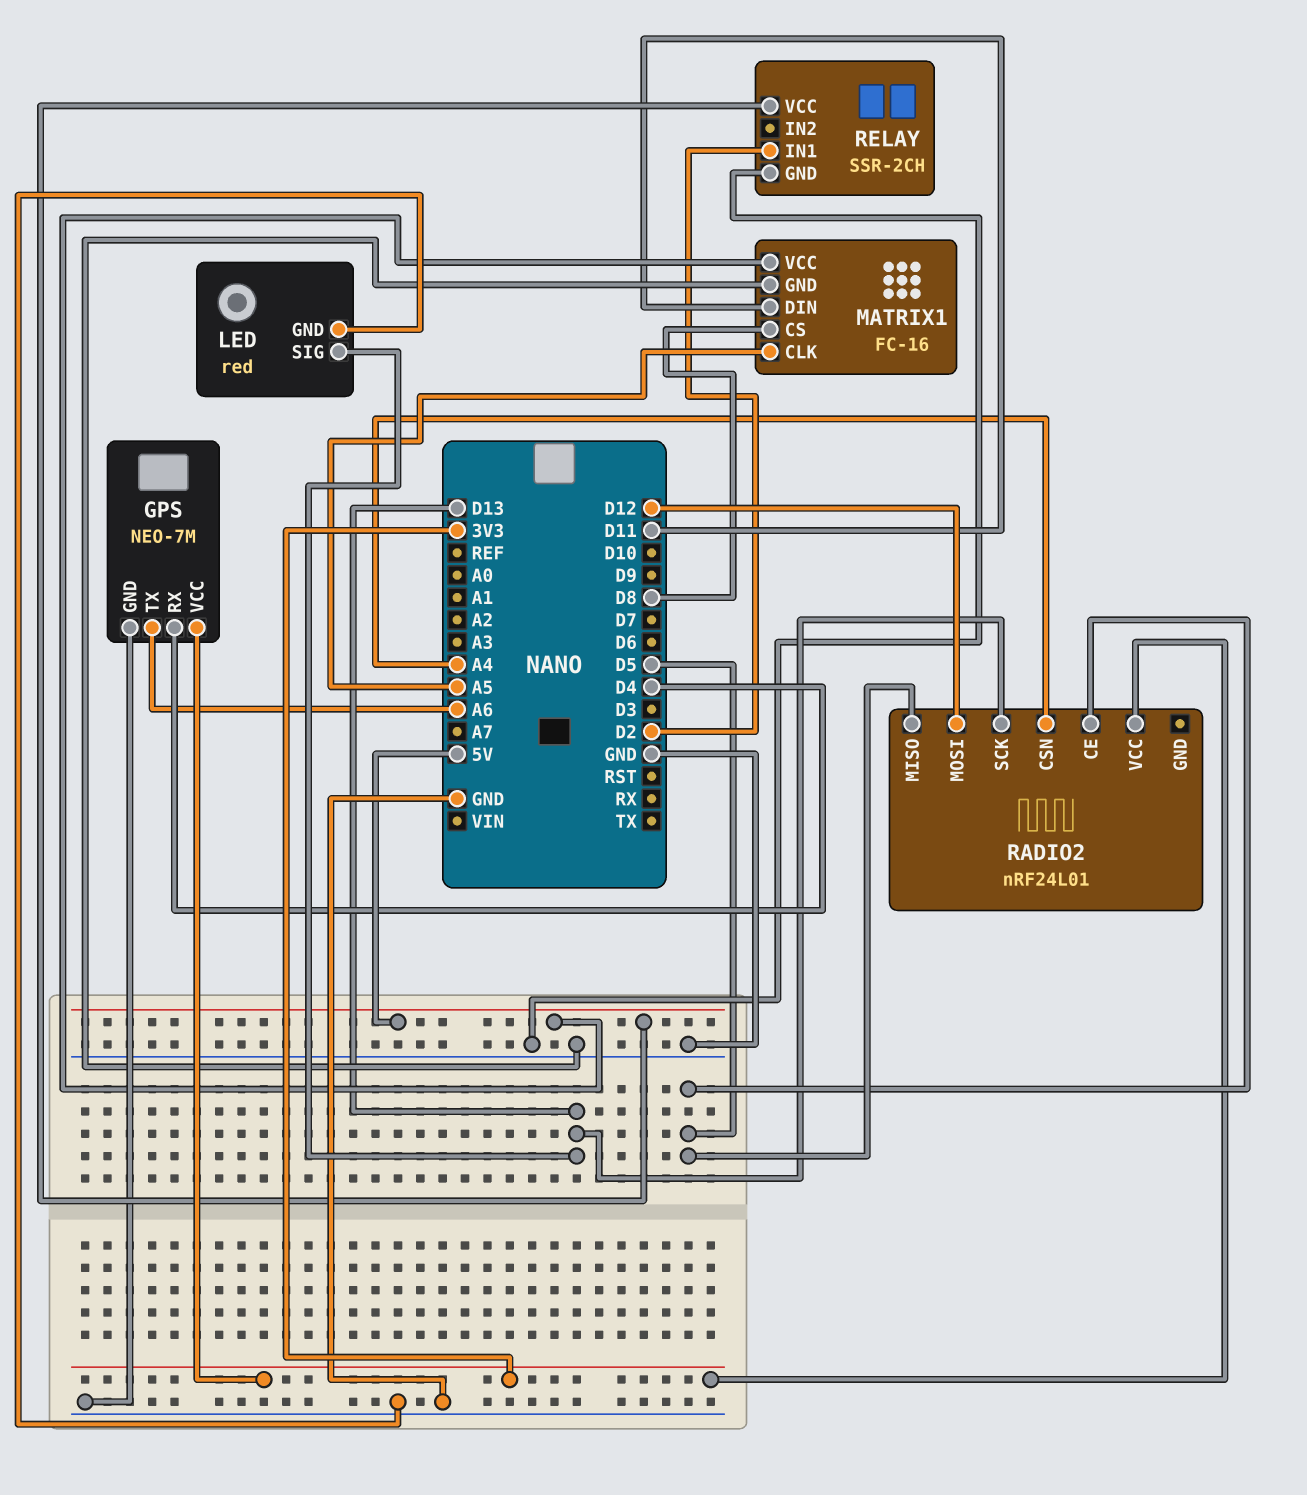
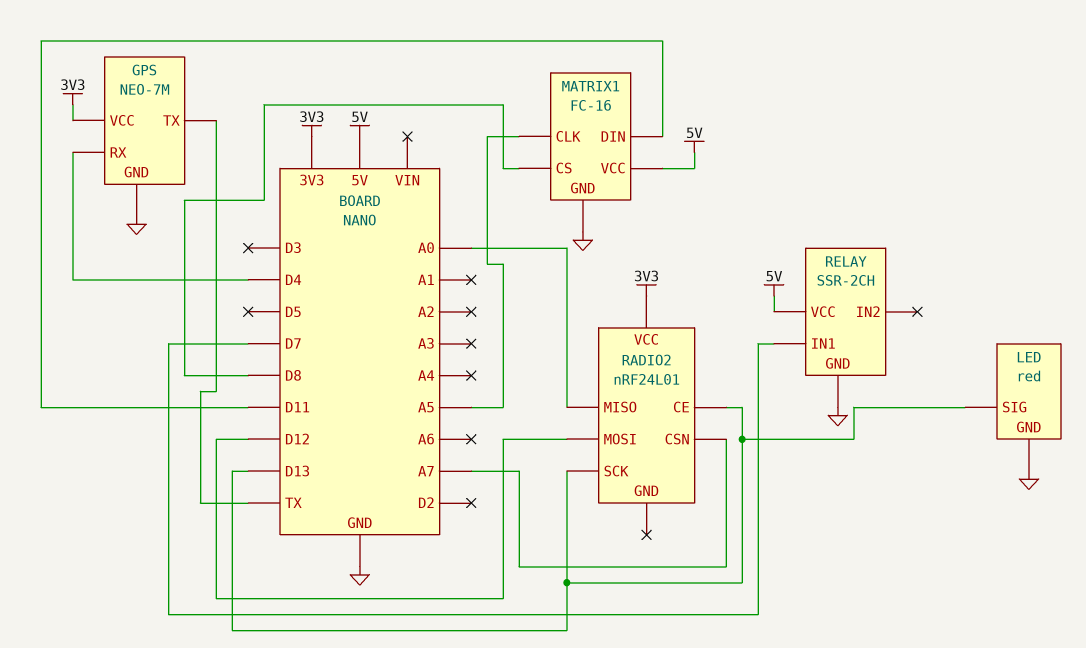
GPS pin TX: A6 -> TX
RADIO2 pin CE: D5 -> D13
RADIO2 pin CSN: A4 -> A7
RADIO2 pin MISO: D5 -> A0
RELAY pin IN1: D2 -> D7

